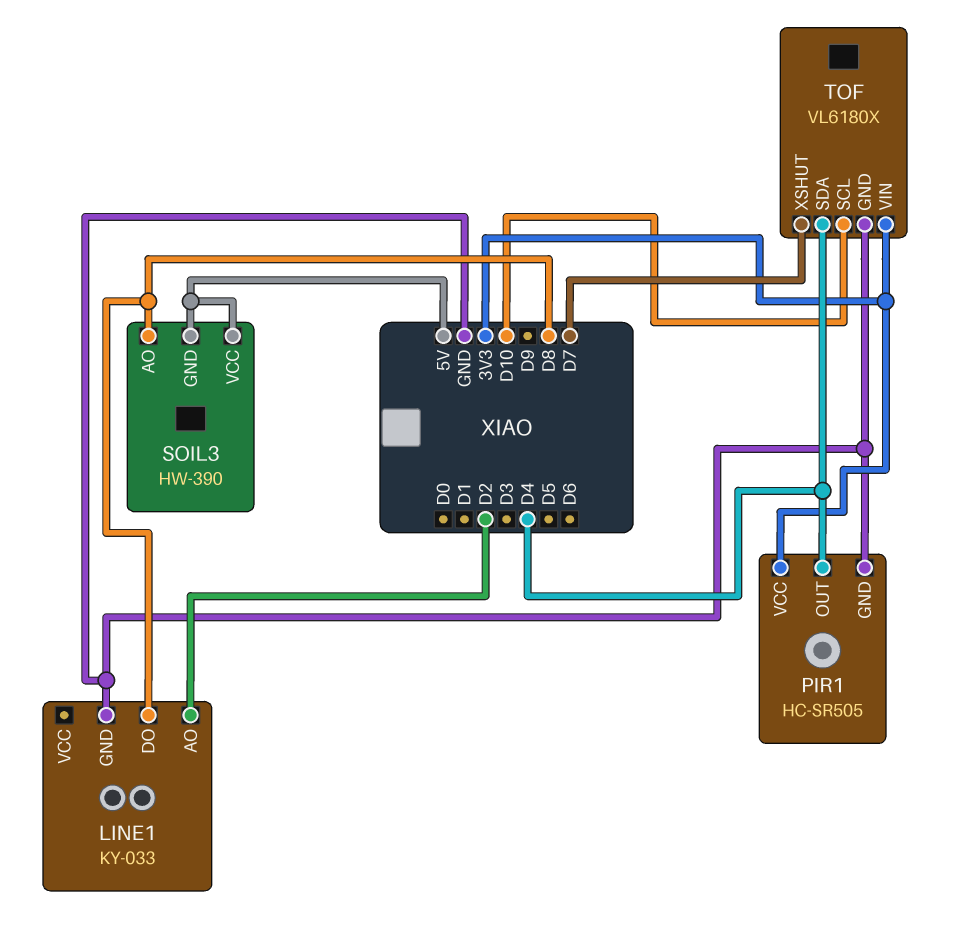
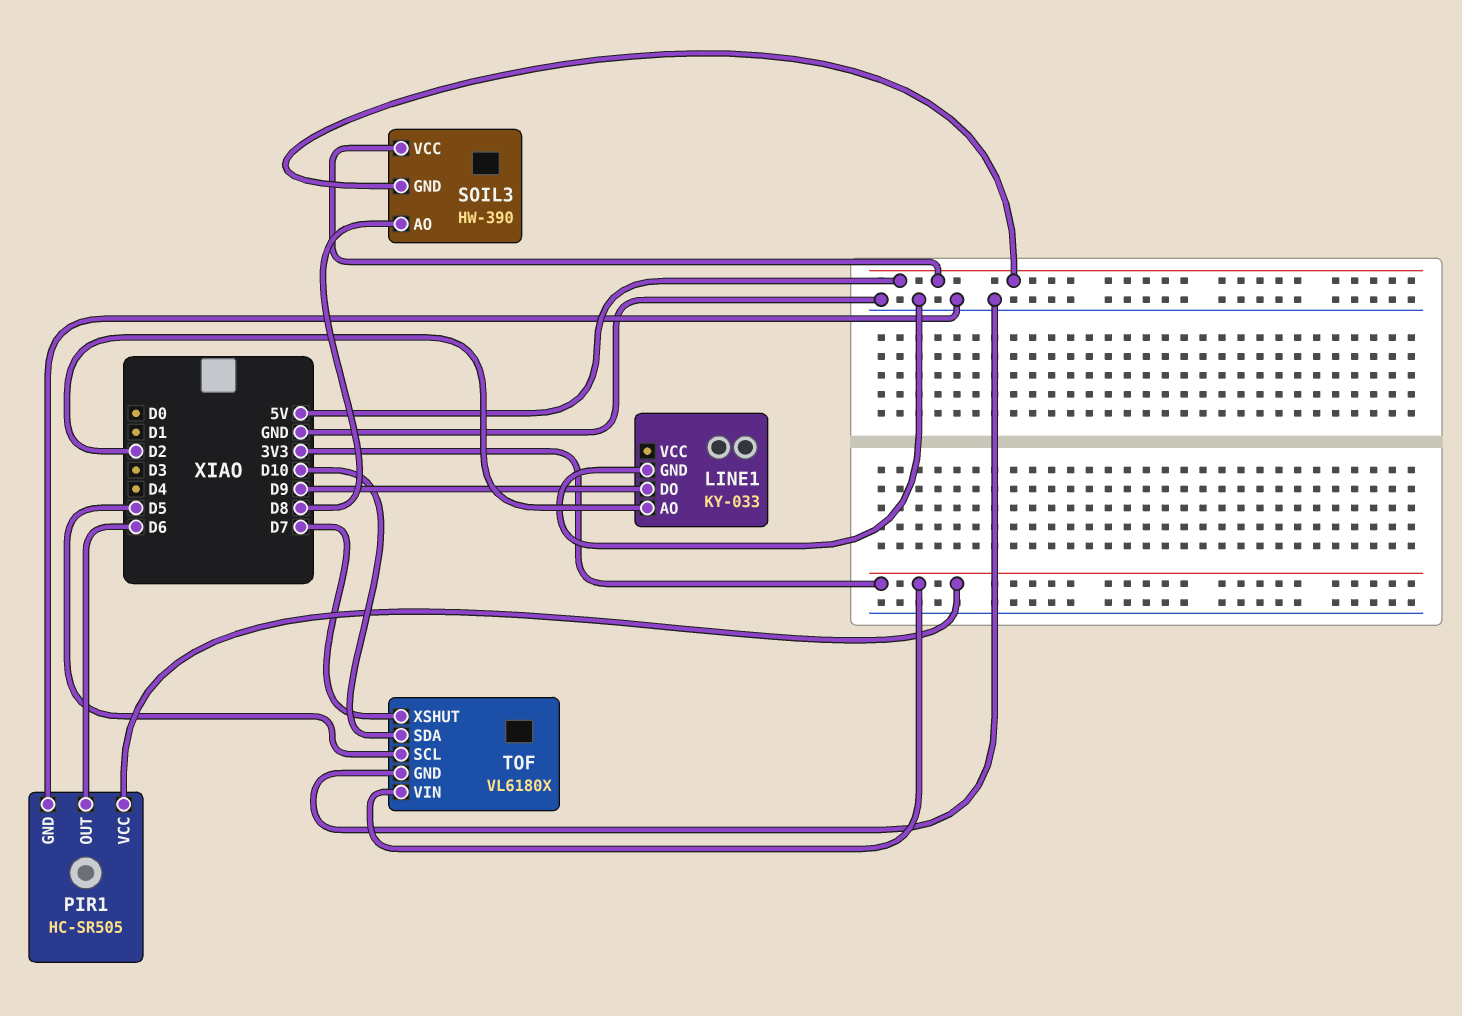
LINE1 pin DO: D8 -> D9
PIR1 pin OUT: D4 -> D6
TOF pin SCL: D10 -> D5
TOF pin SDA: D4 -> D10

